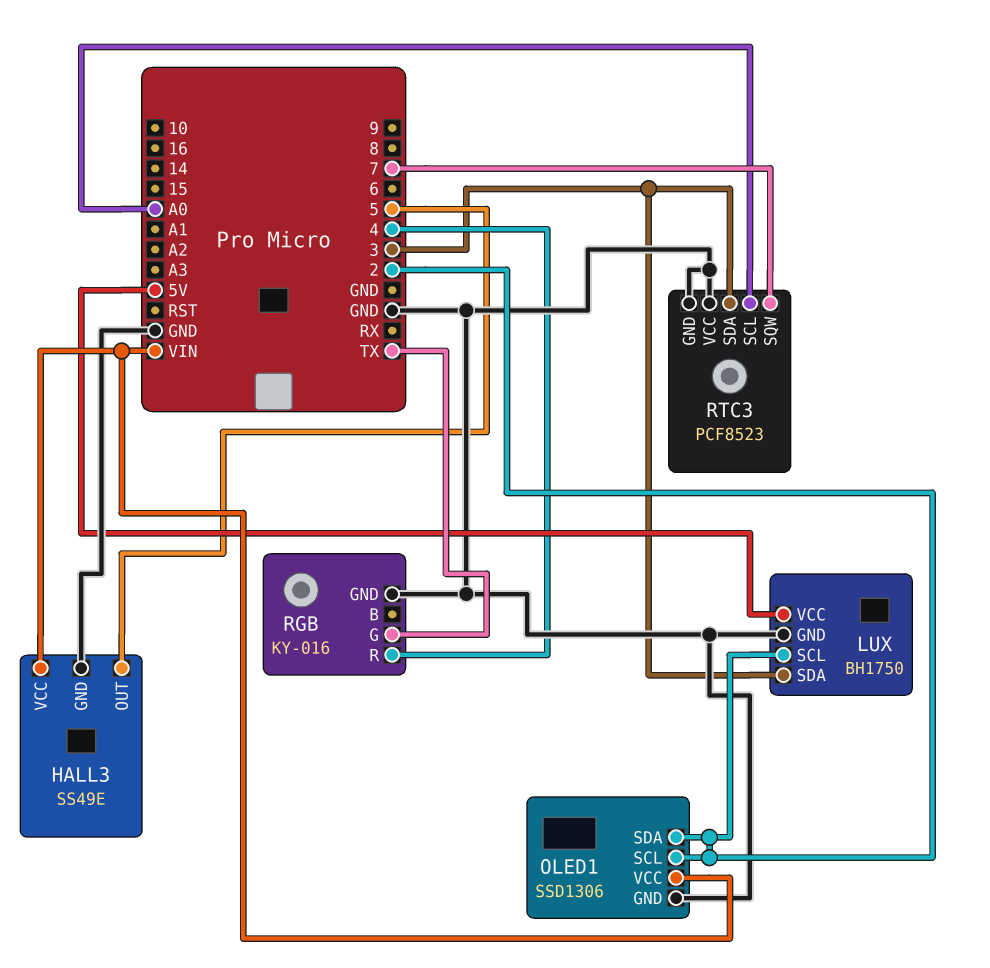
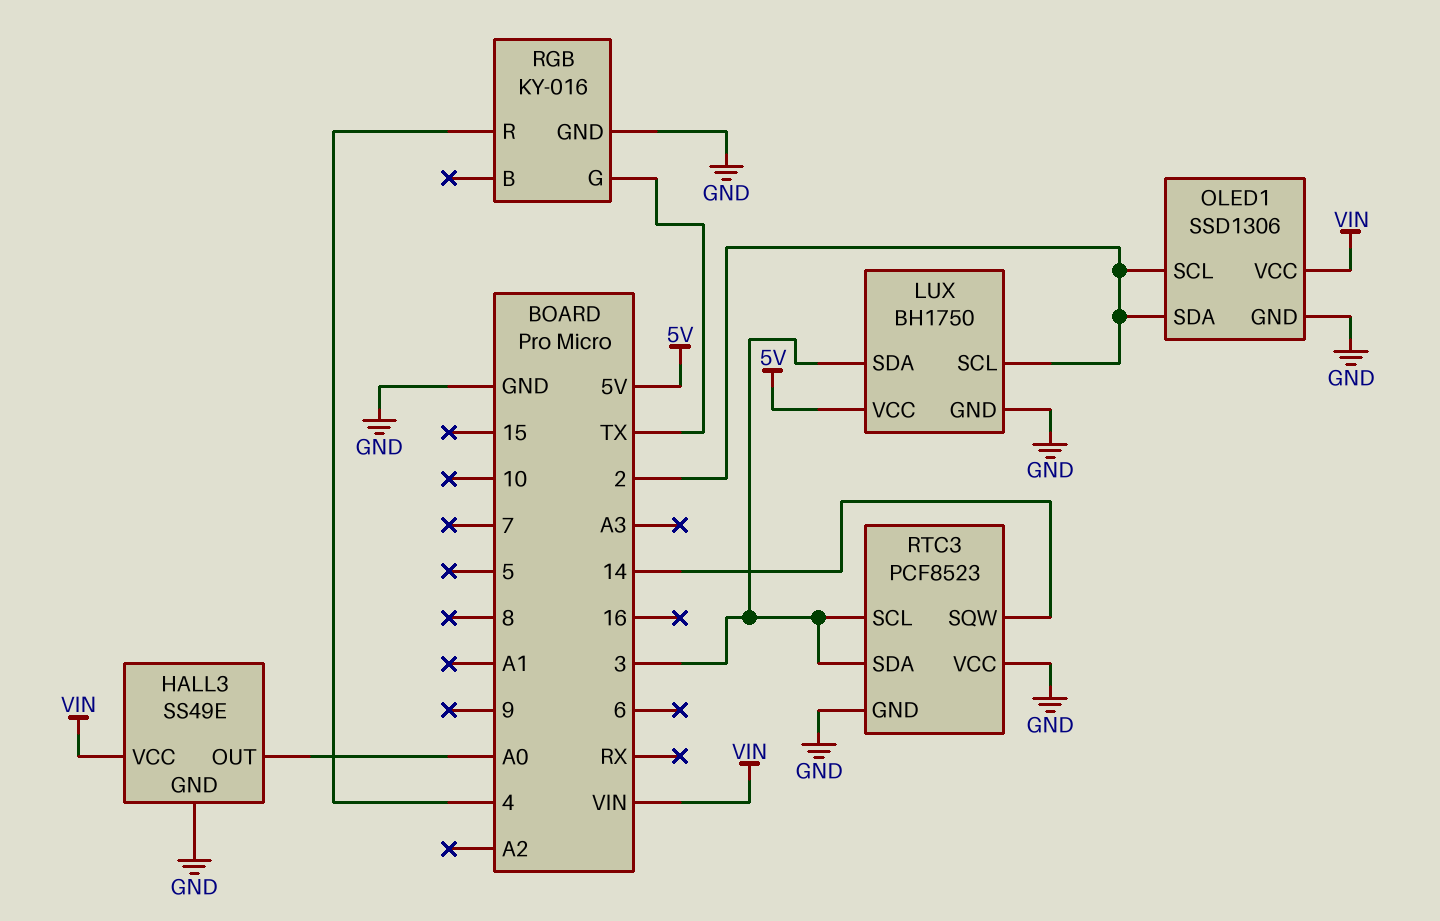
HALL3 pin OUT: 5 -> A0
RTC3 pin SCL: A0 -> 3
RTC3 pin SQW: 7 -> 14

